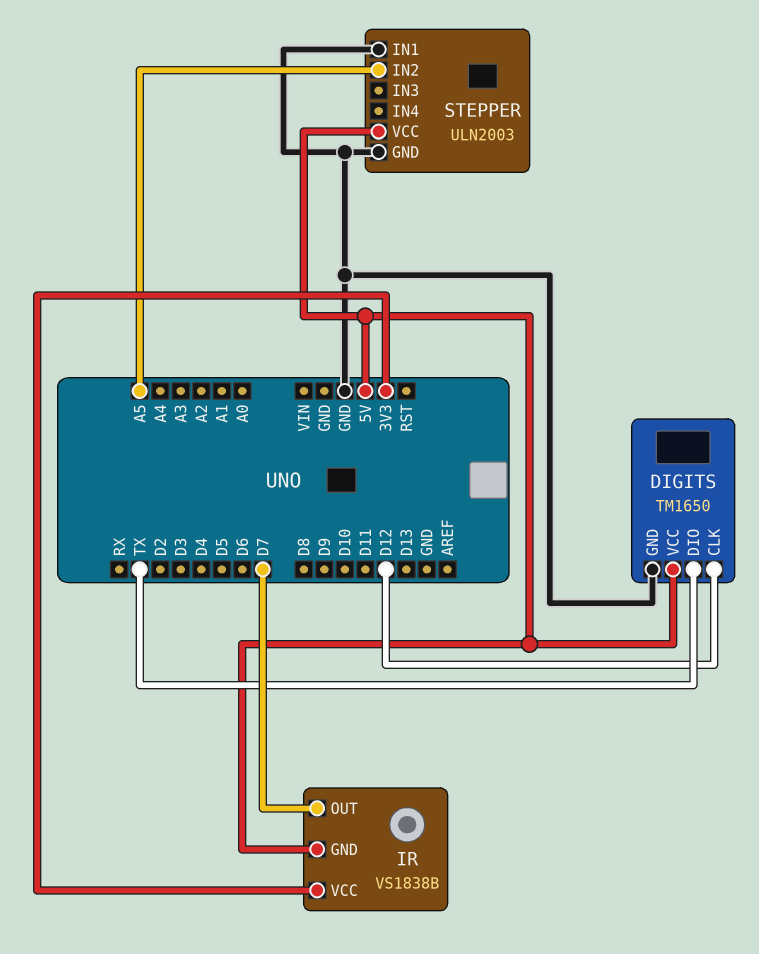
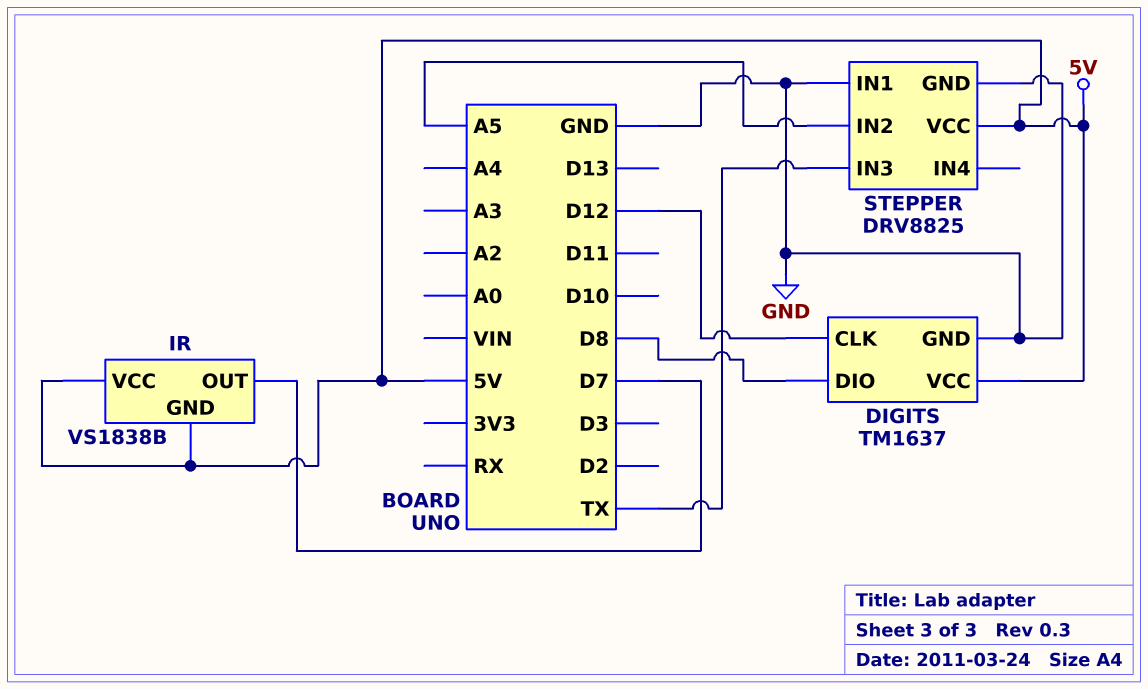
DIGITS: TM1650 -> TM1637
DIGITS pin DIO: TX -> D8
IR pin VCC: 3V3 -> 5V
STEPPER: ULN2003 -> DRV8825
STEPPER pin IN3: none -> TX

